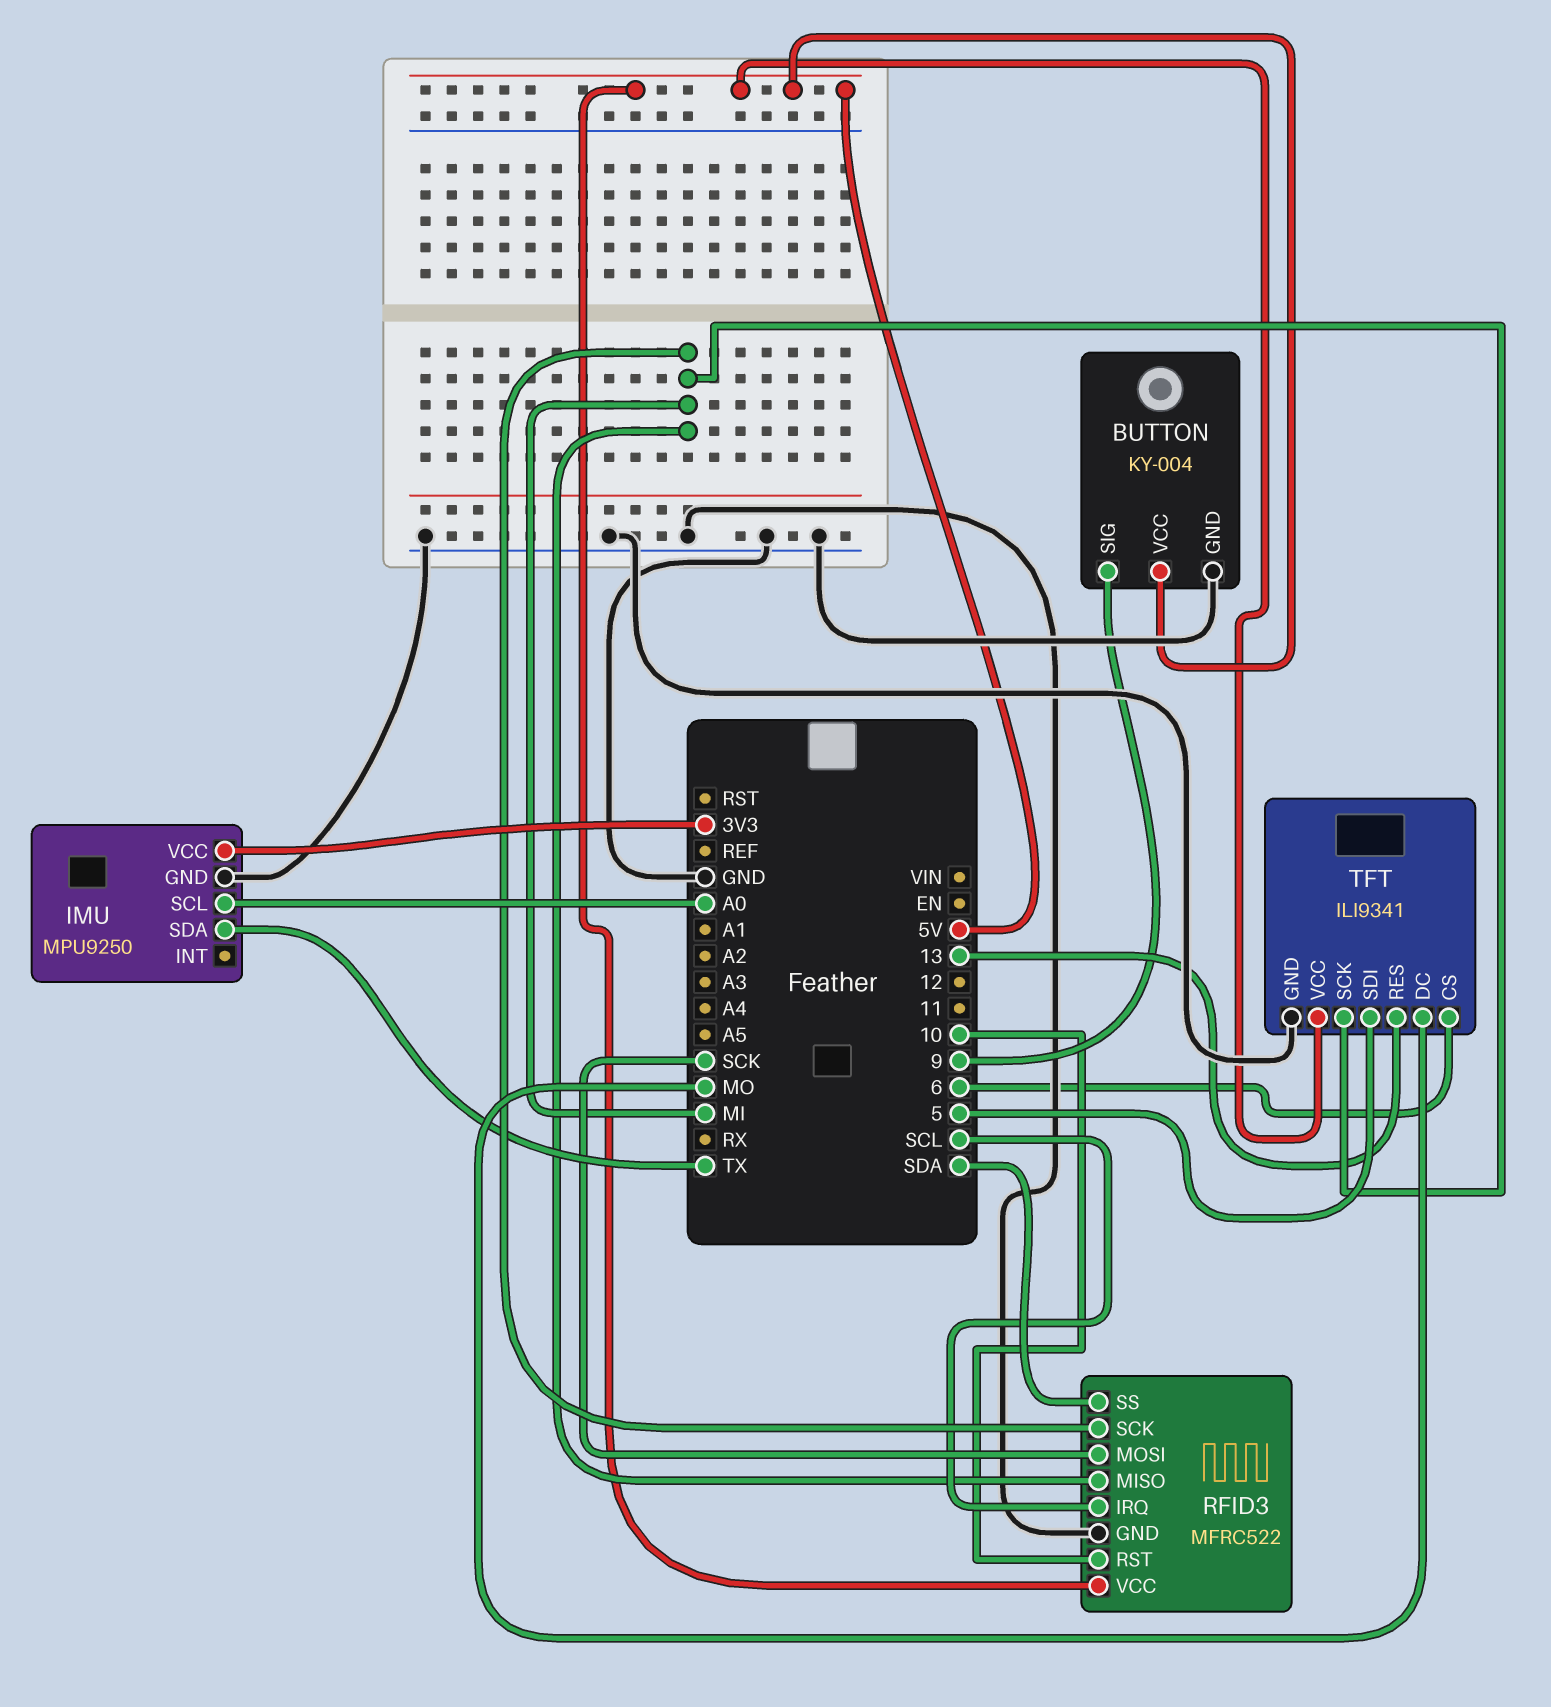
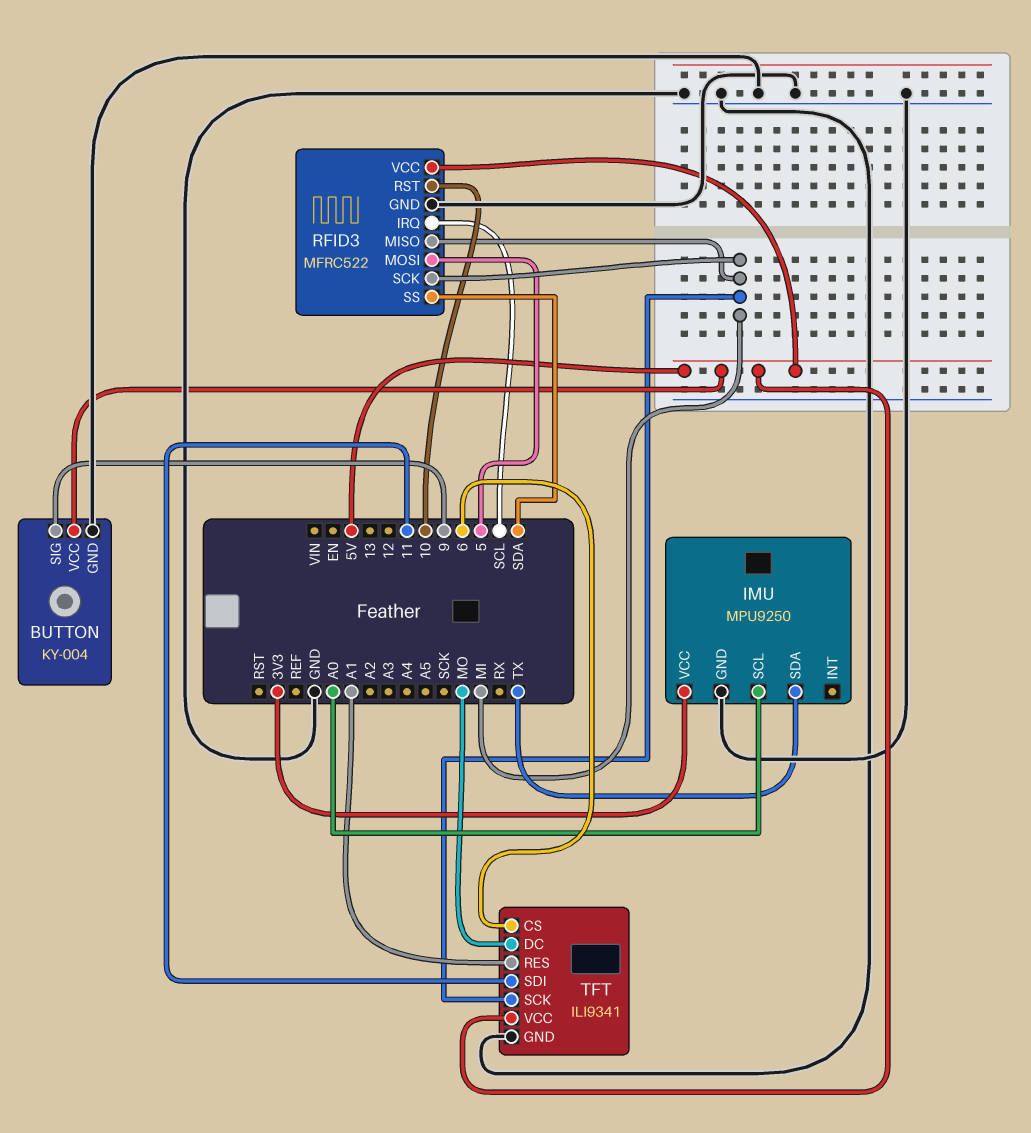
RFID3 pin MOSI: SCK -> 5
TFT pin RES: 13 -> A1
TFT pin SDI: 5 -> 11

